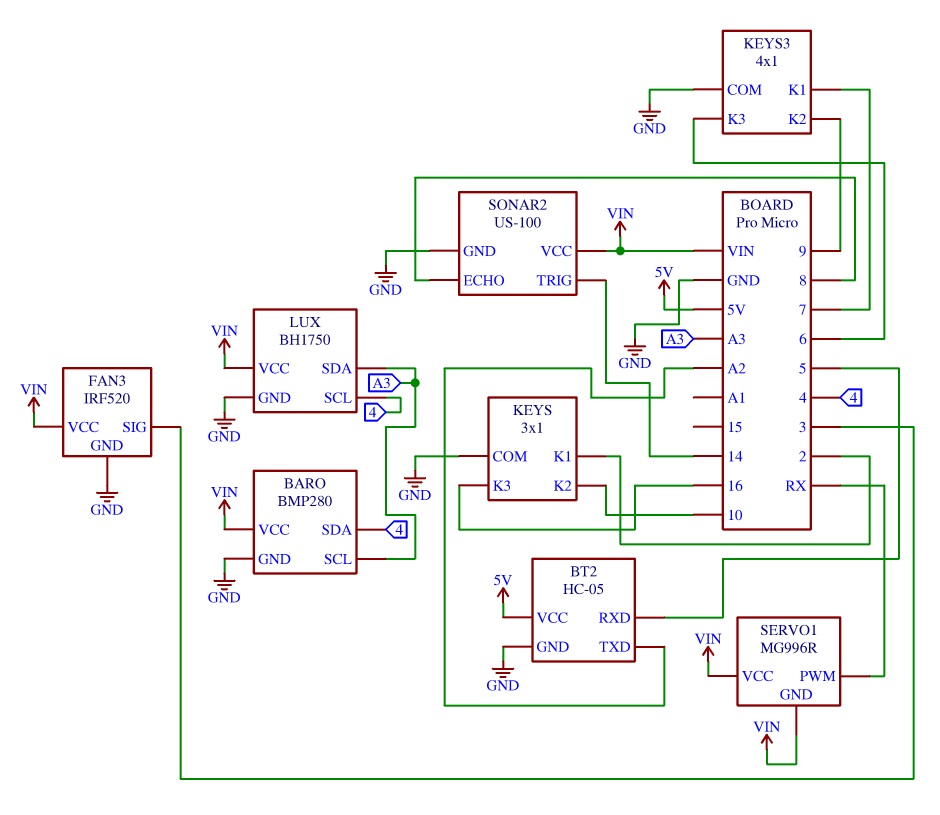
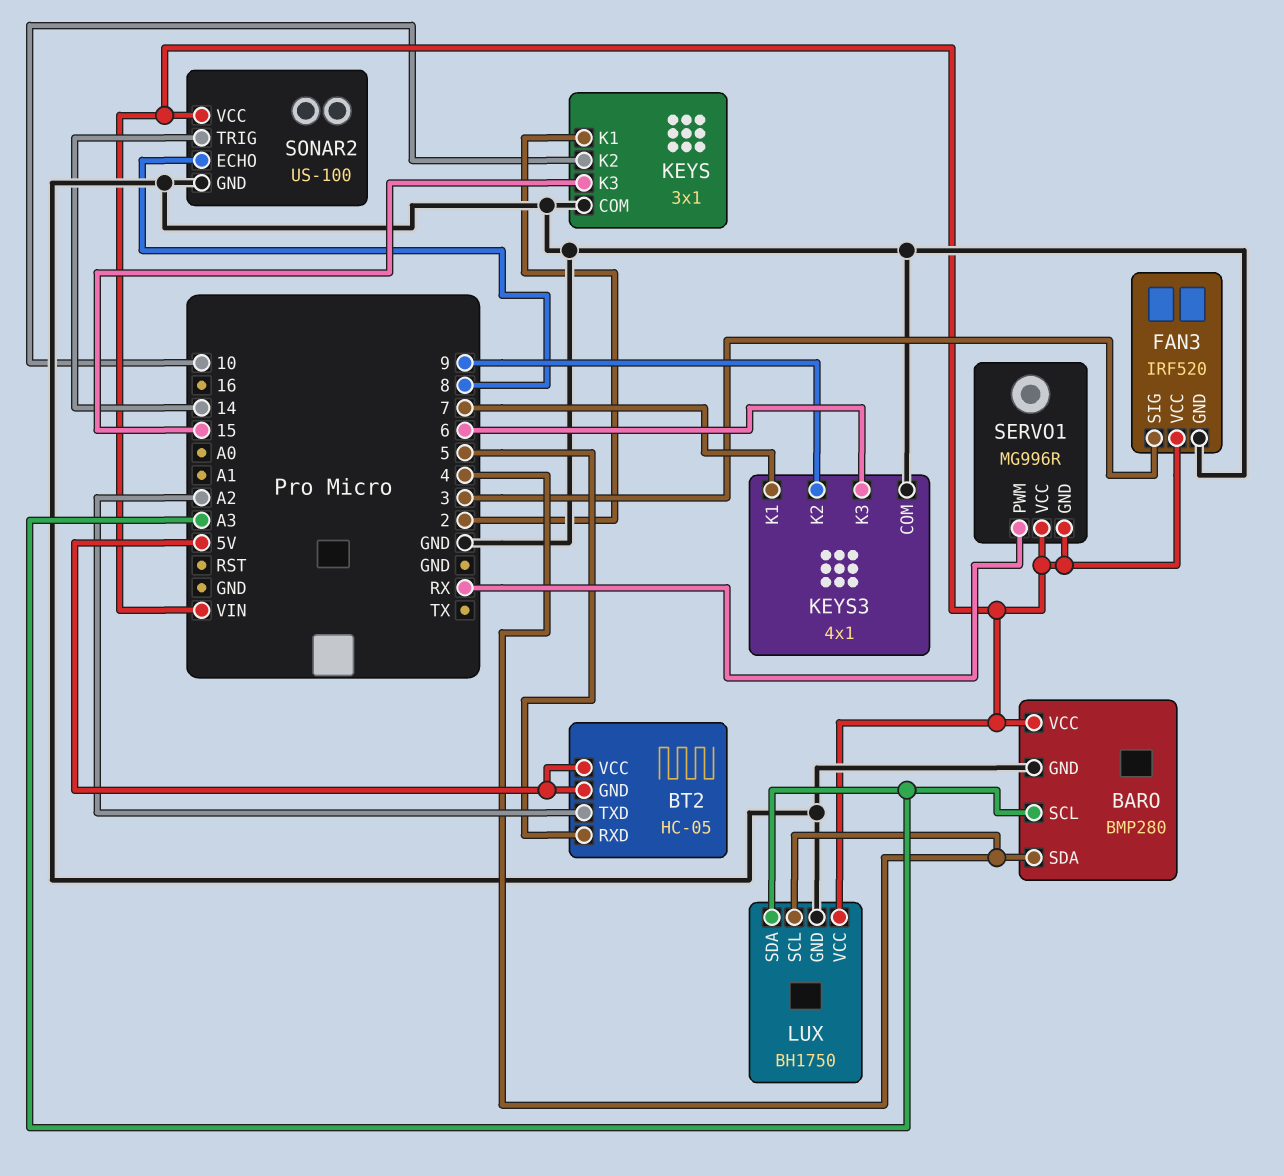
BT2 pin GND: GND -> 5V
KEYS pin K3: 16 -> 15

